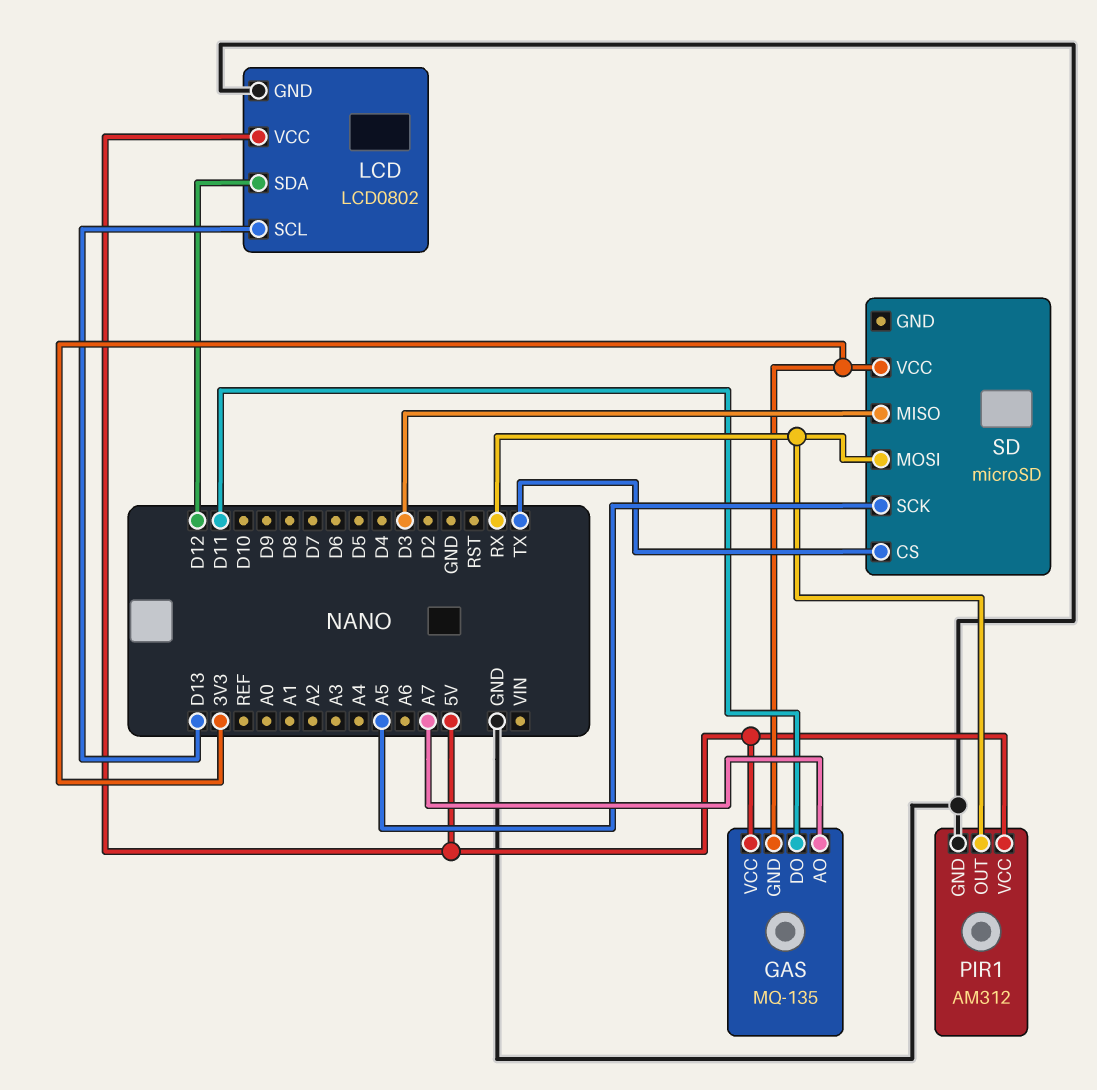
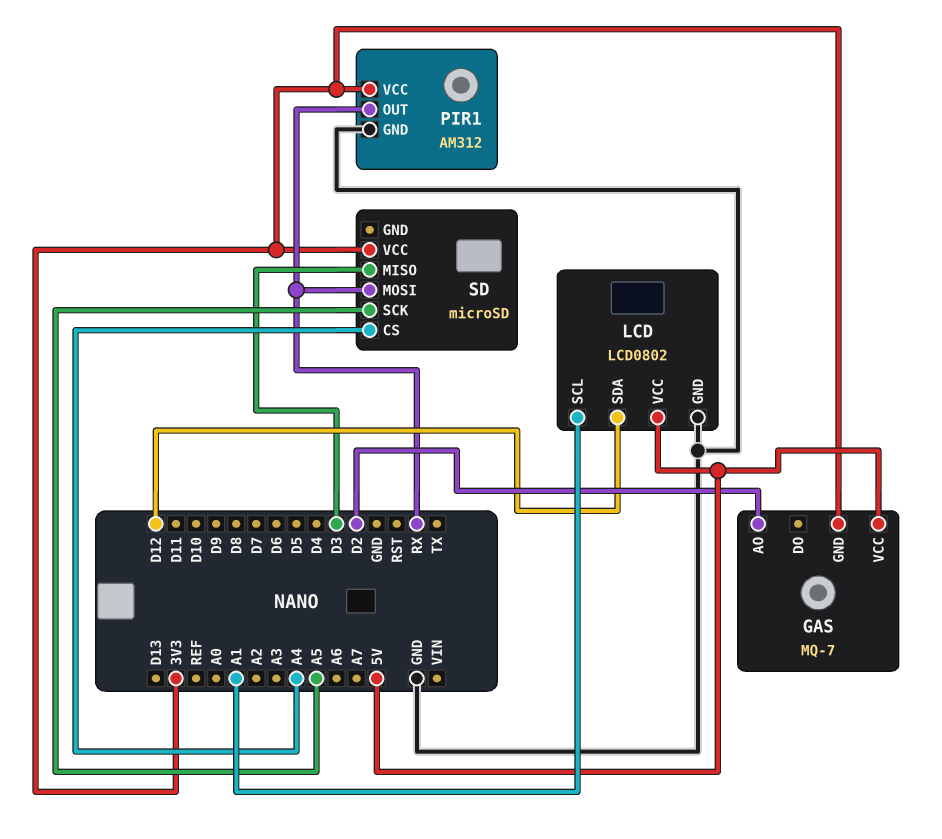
GAS: MQ-135 -> MQ-7
GAS pin AO: A7 -> D2
GAS pin DO: D11 -> none
LCD pin SCL: D13 -> A1
PIR1 pin VCC: 5V -> 3V3
SD pin CS: TX -> A4

